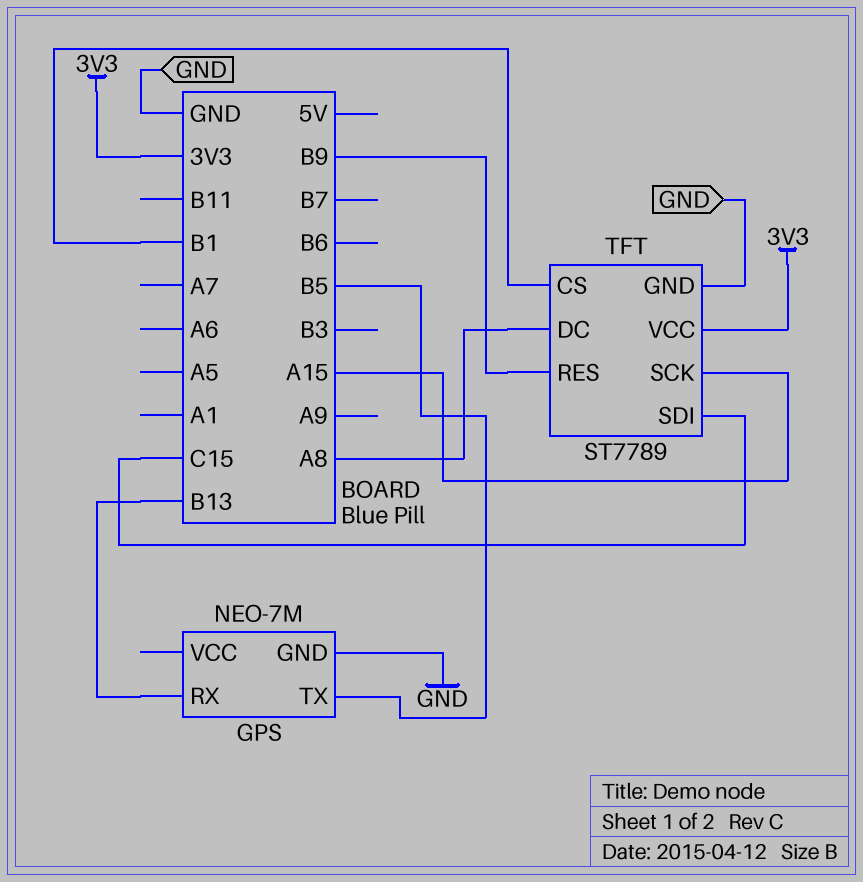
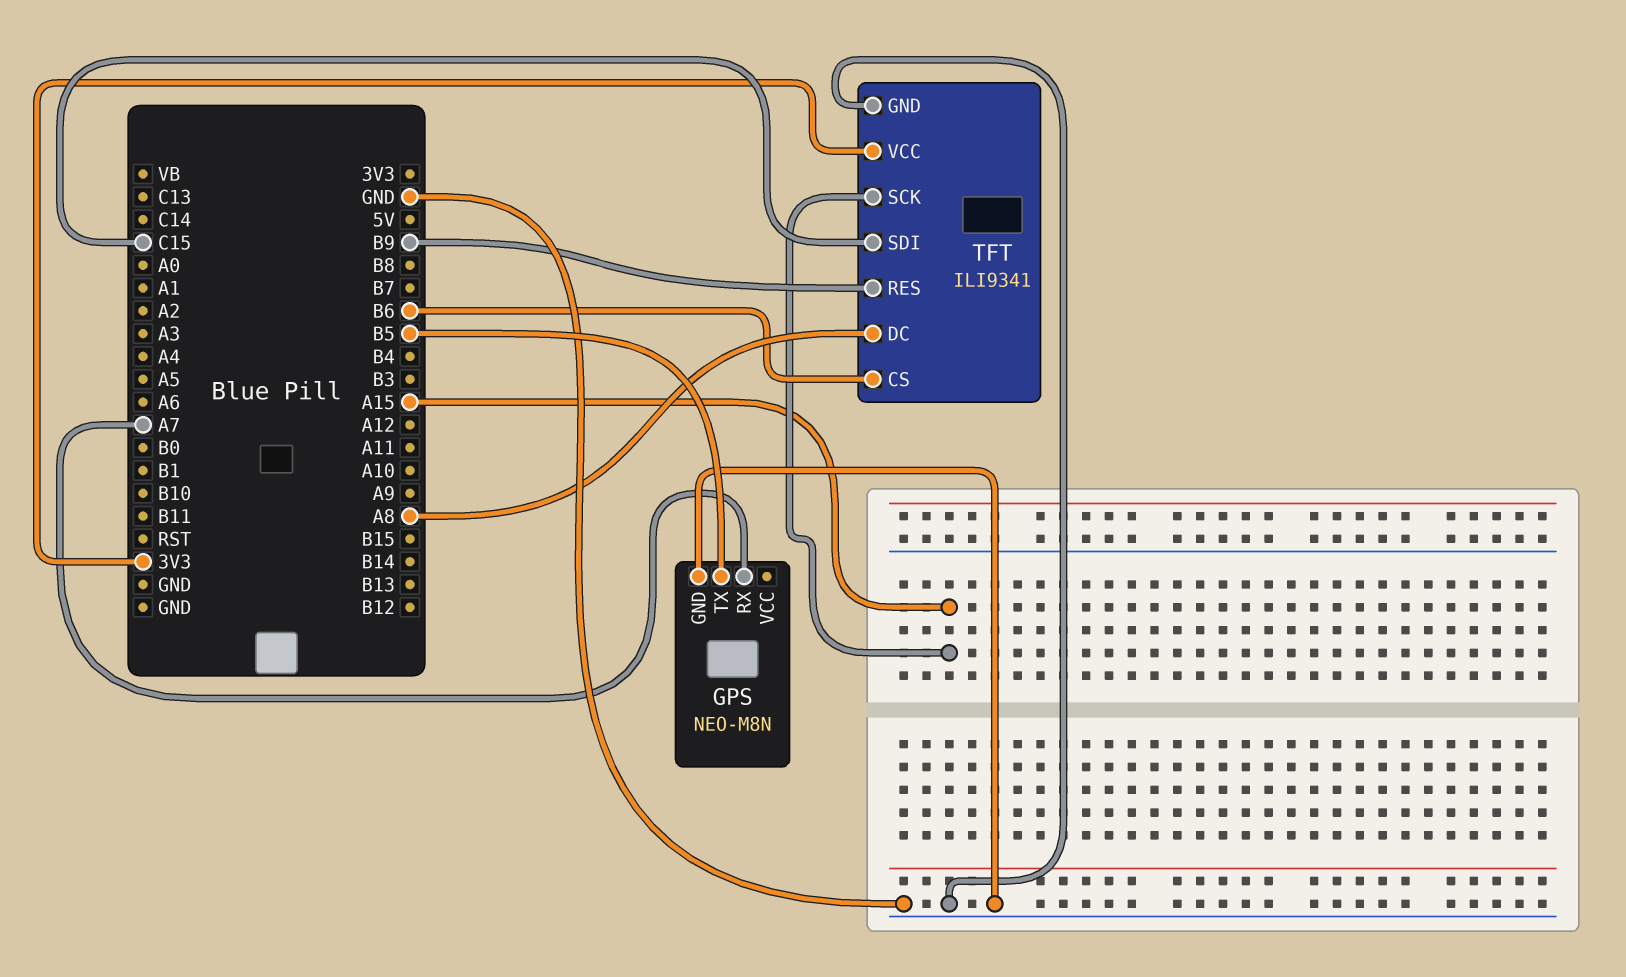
GPS: NEO-7M -> NEO-M8N
GPS pin RX: B13 -> A7
TFT: ST7789 -> ILI9341
TFT pin CS: B1 -> B6

